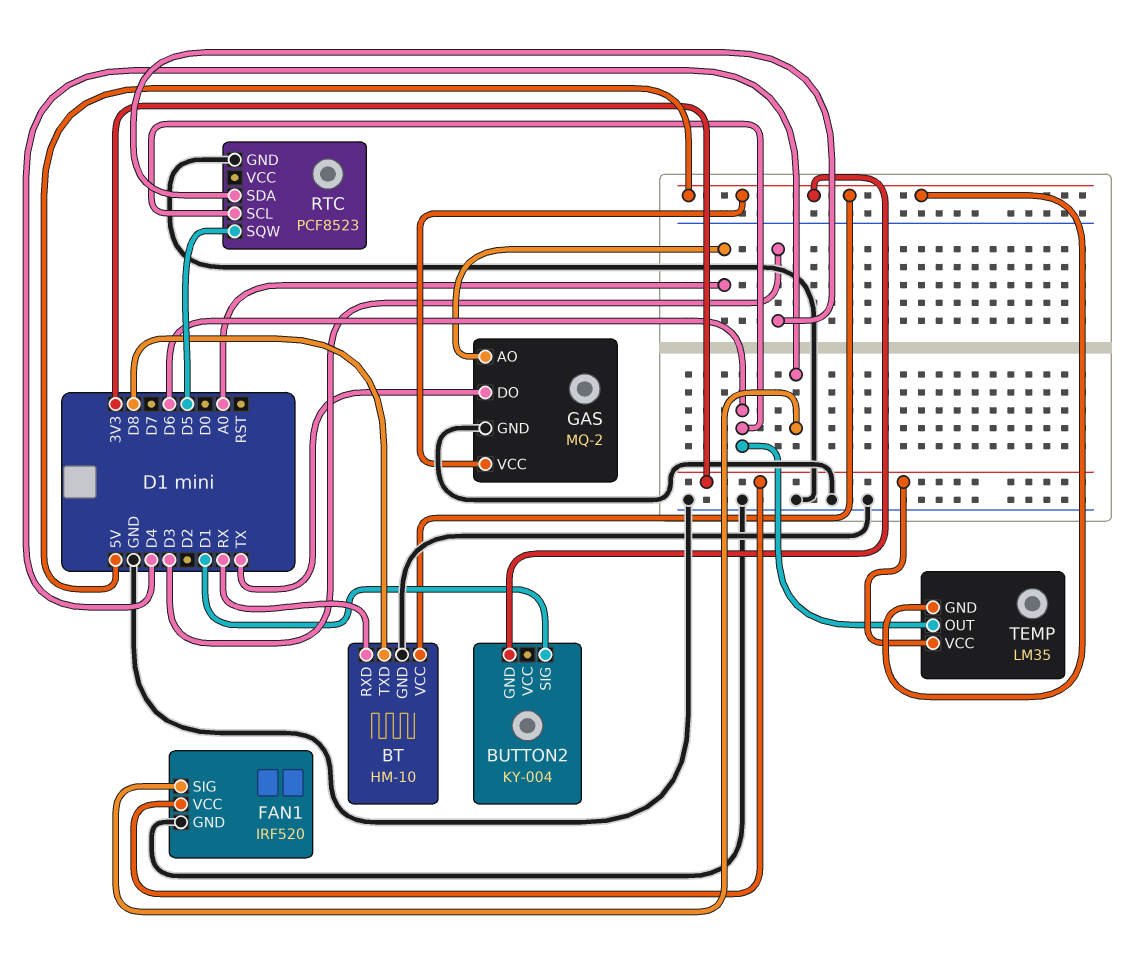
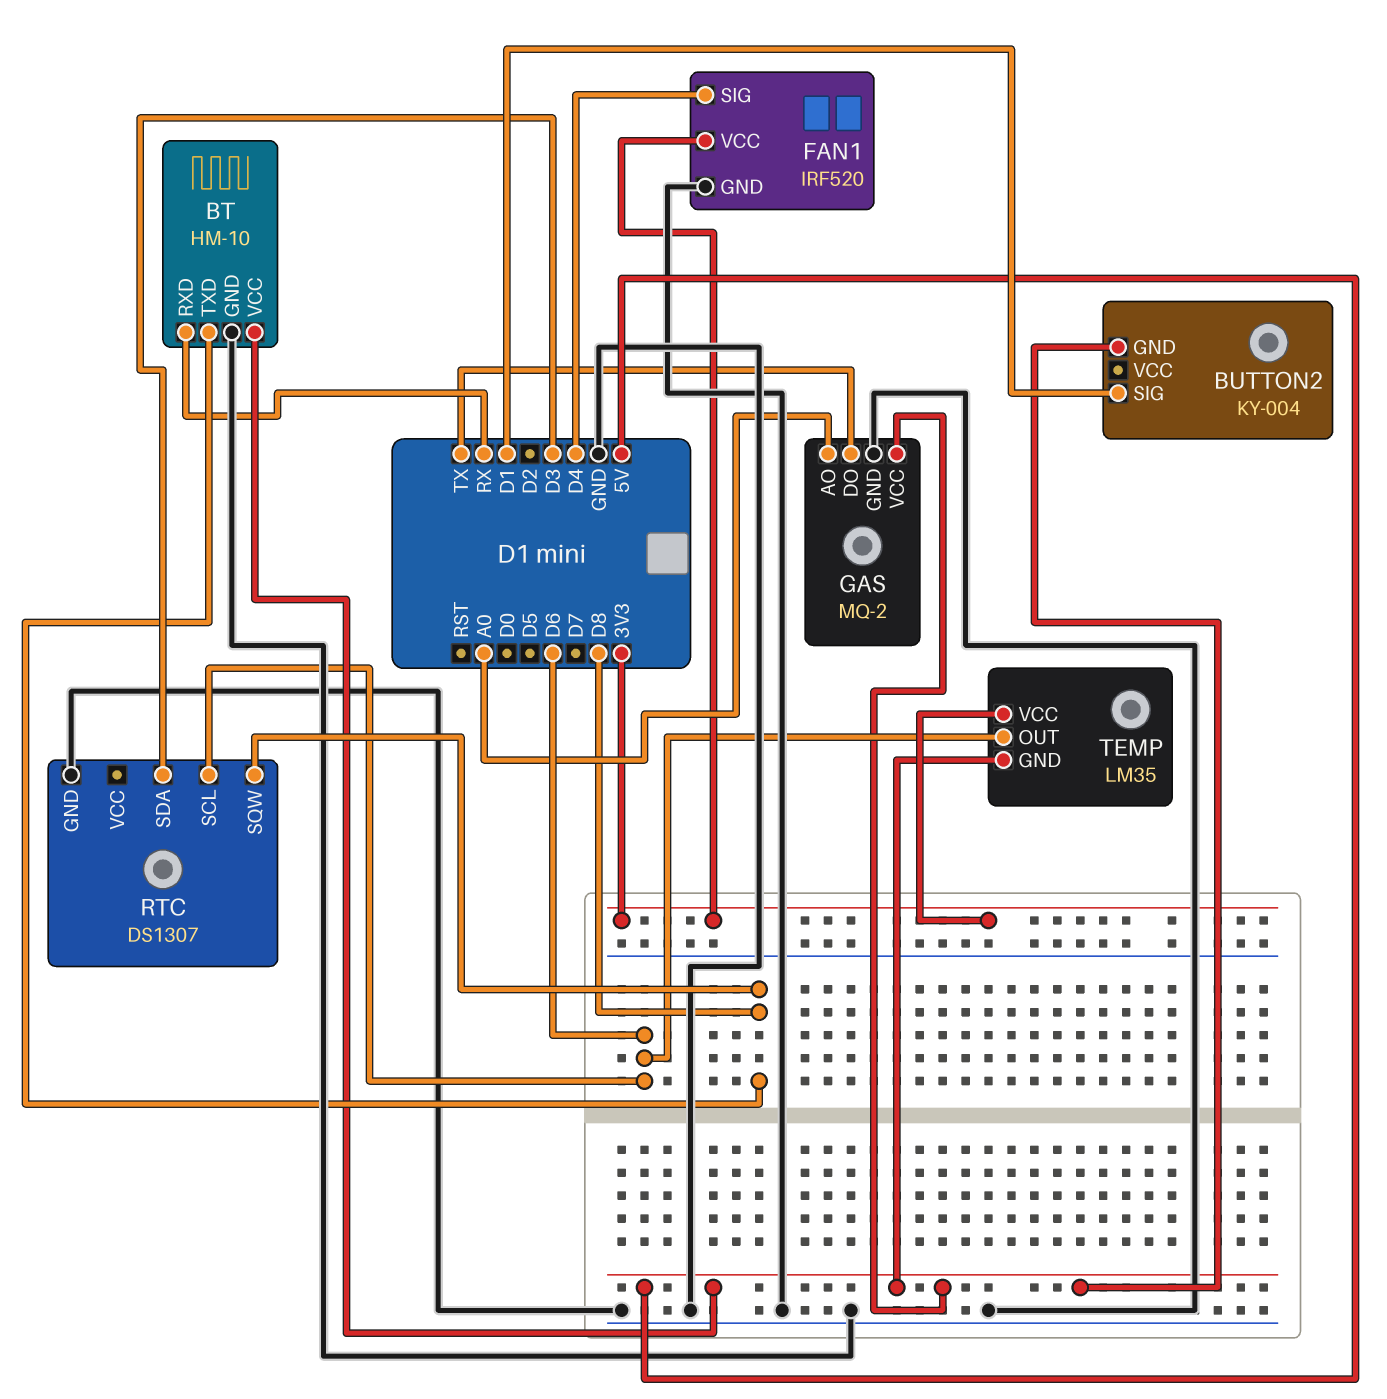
RTC: PCF8523 -> DS1307
RTC pin SQW: D5 -> D8

